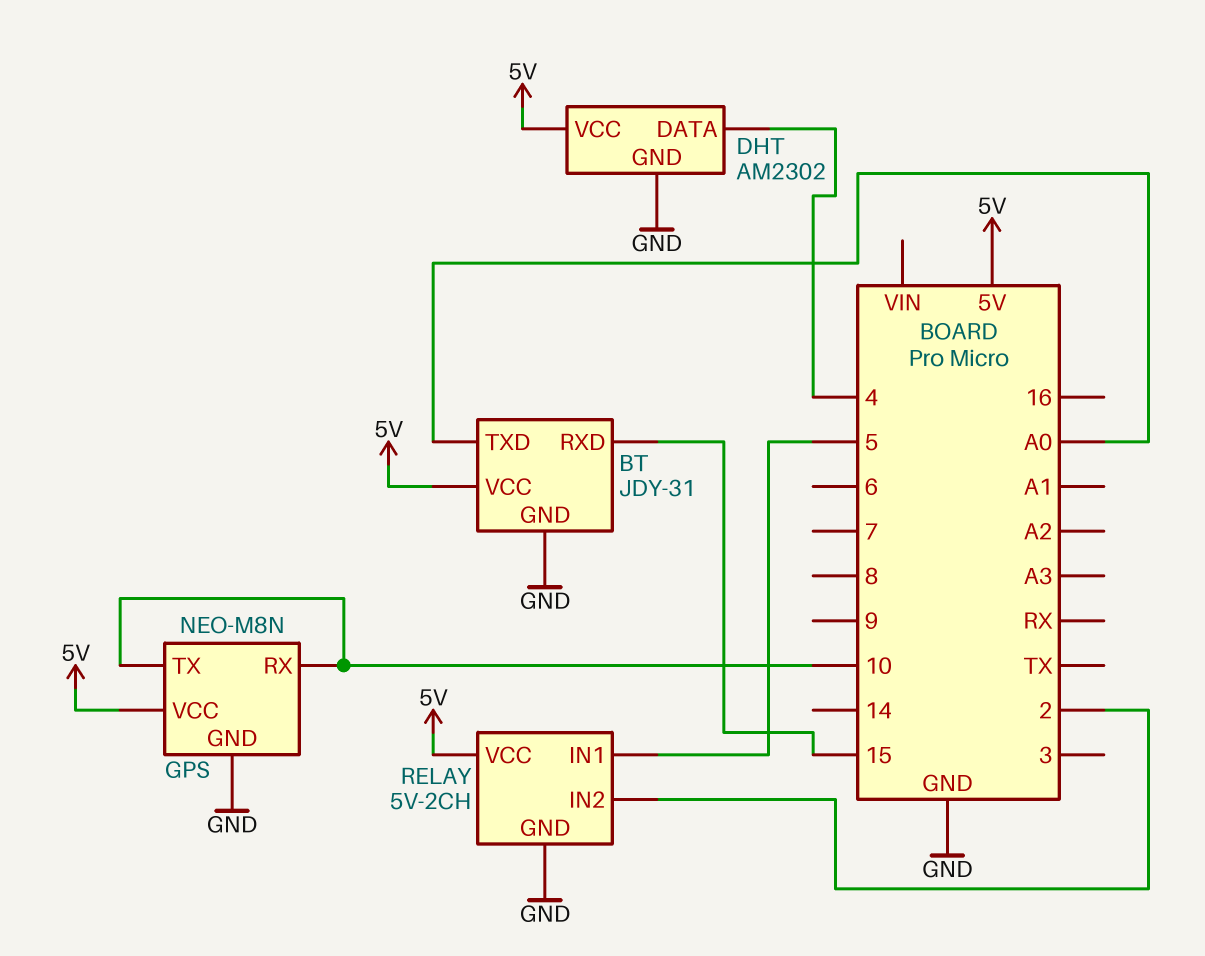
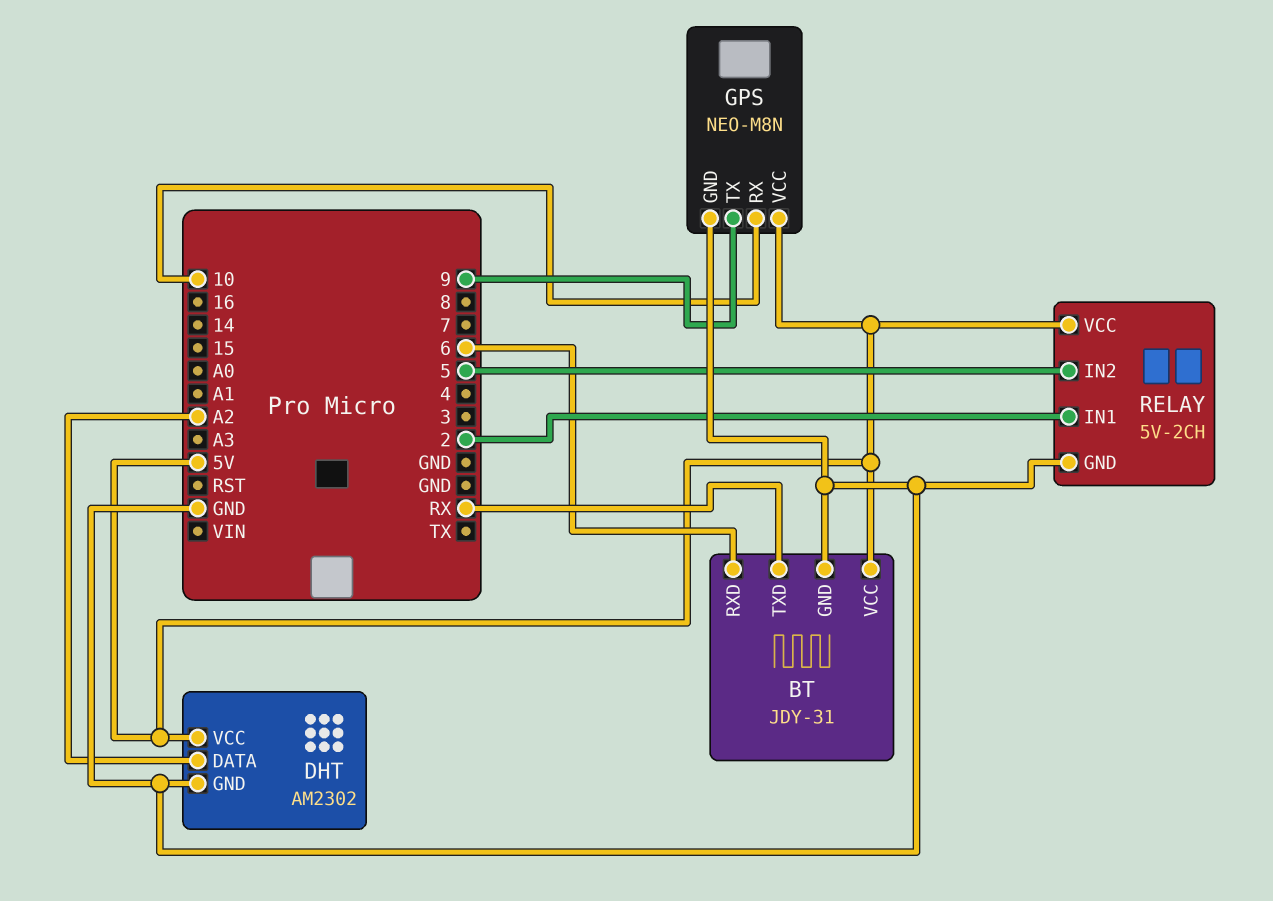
BT pin RXD: 15 -> 6
BT pin TXD: A0 -> RX
DHT pin DATA: 4 -> A2
GPS pin TX: 10 -> 9
RELAY pin IN1: 5 -> 2
RELAY pin IN2: 2 -> 5

